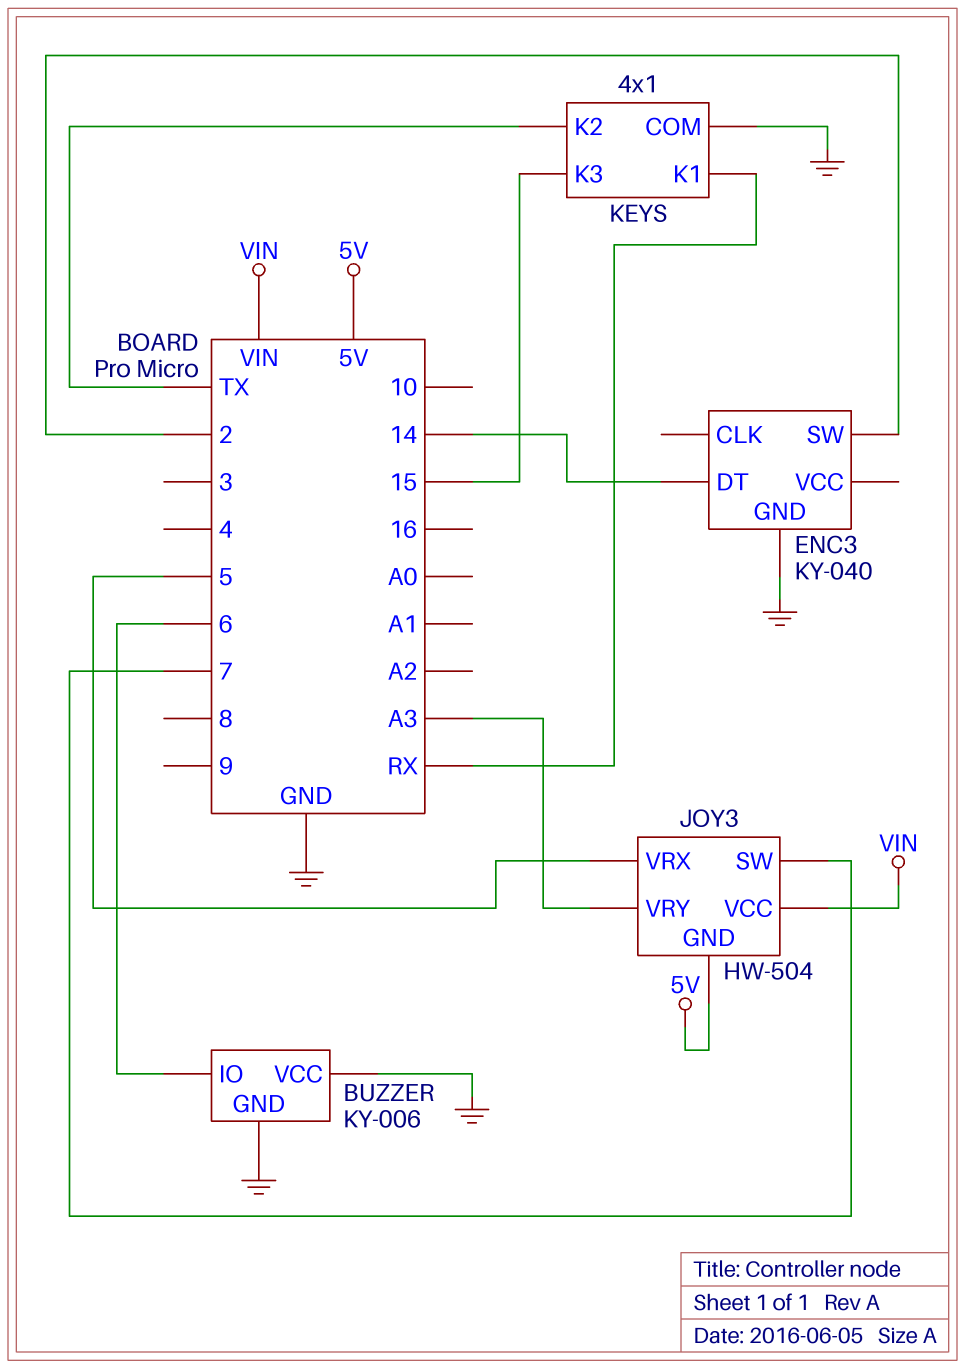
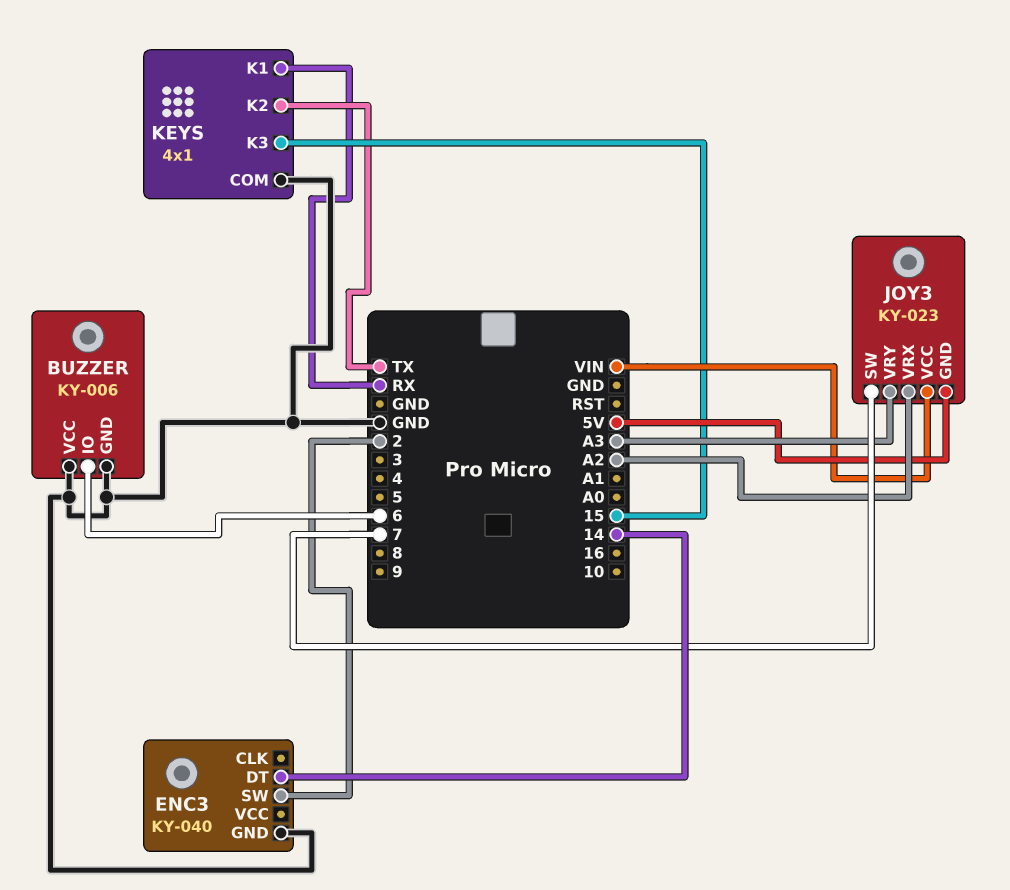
JOY3: HW-504 -> KY-023
JOY3 pin VRX: 5 -> A2

